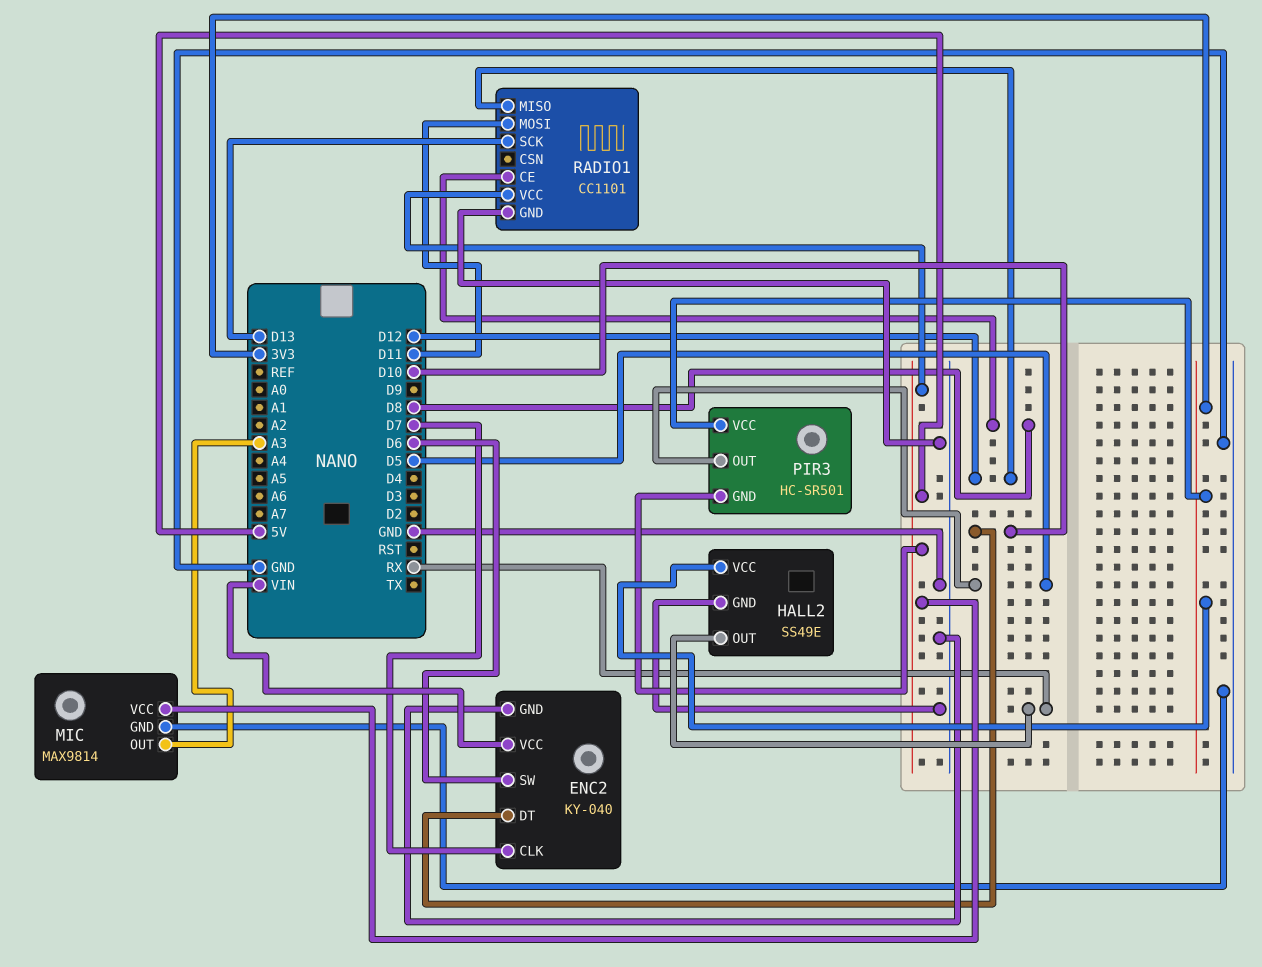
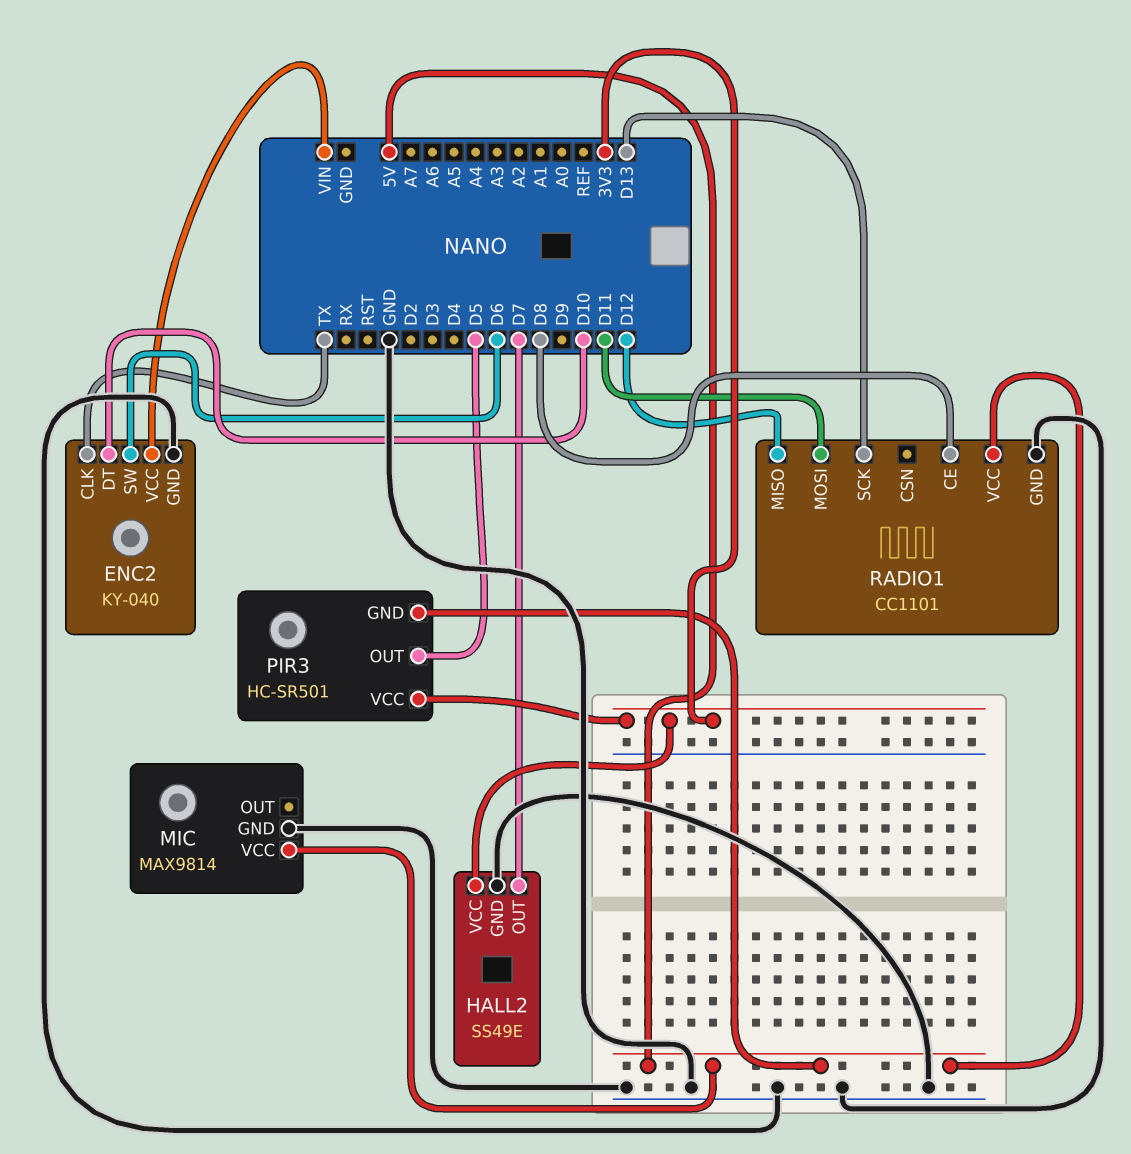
ENC2 pin CLK: D7 -> TX
HALL2 pin OUT: RX -> D7
MIC pin OUT: A3 -> none

